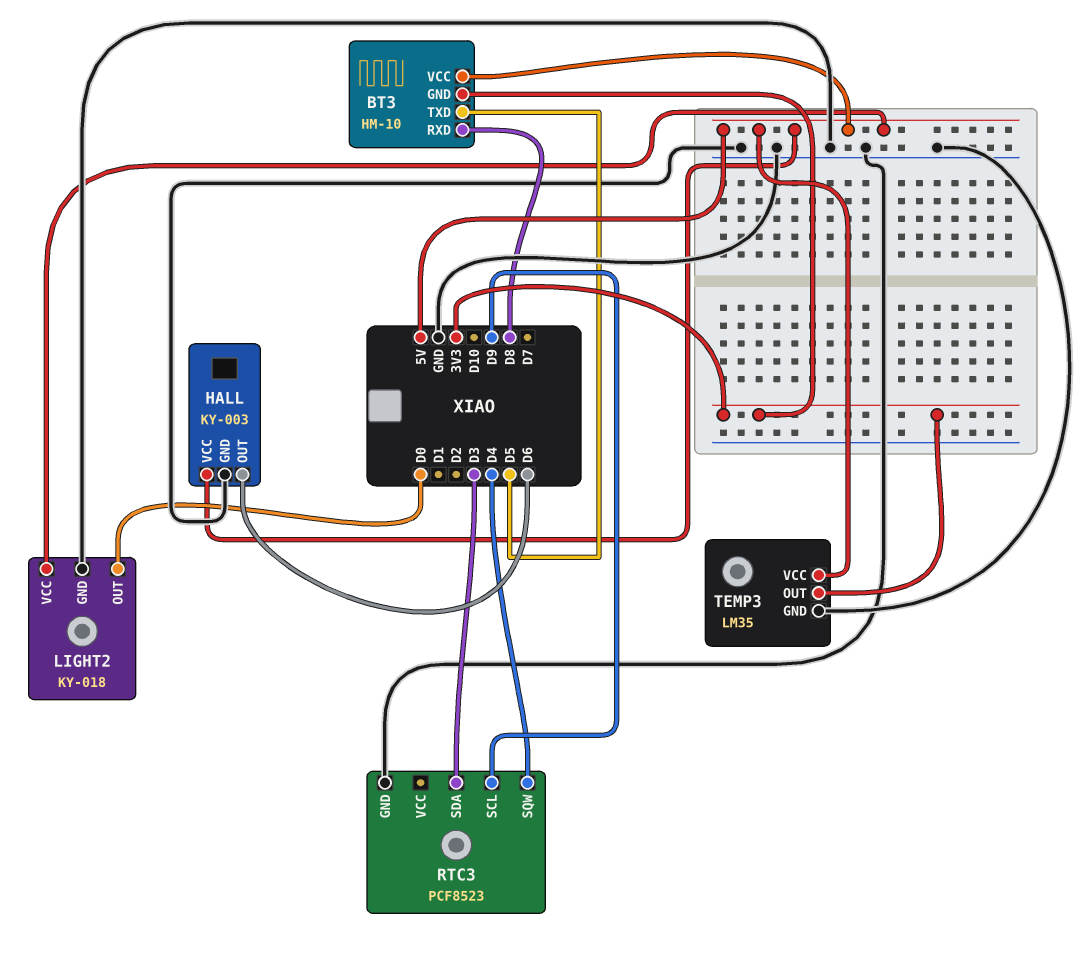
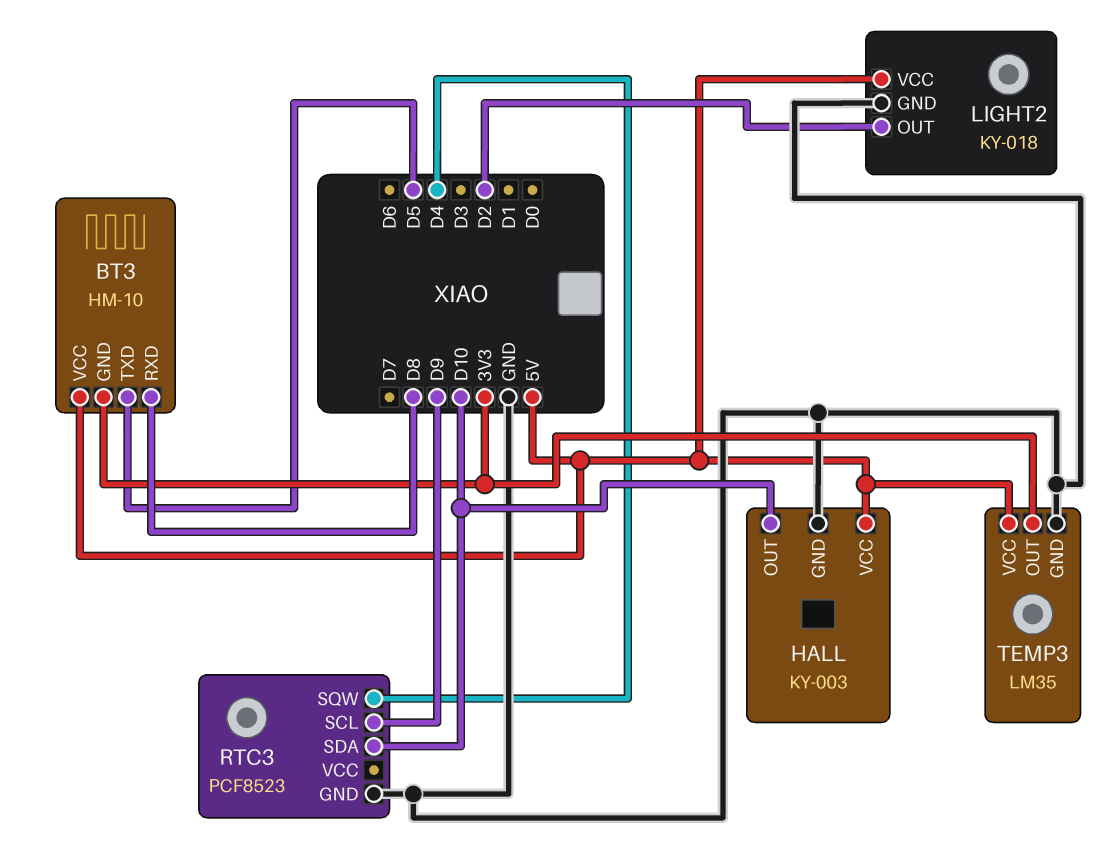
HALL pin OUT: D6 -> D10
LIGHT2 pin OUT: D0 -> D2
RTC3 pin SDA: D3 -> D10

